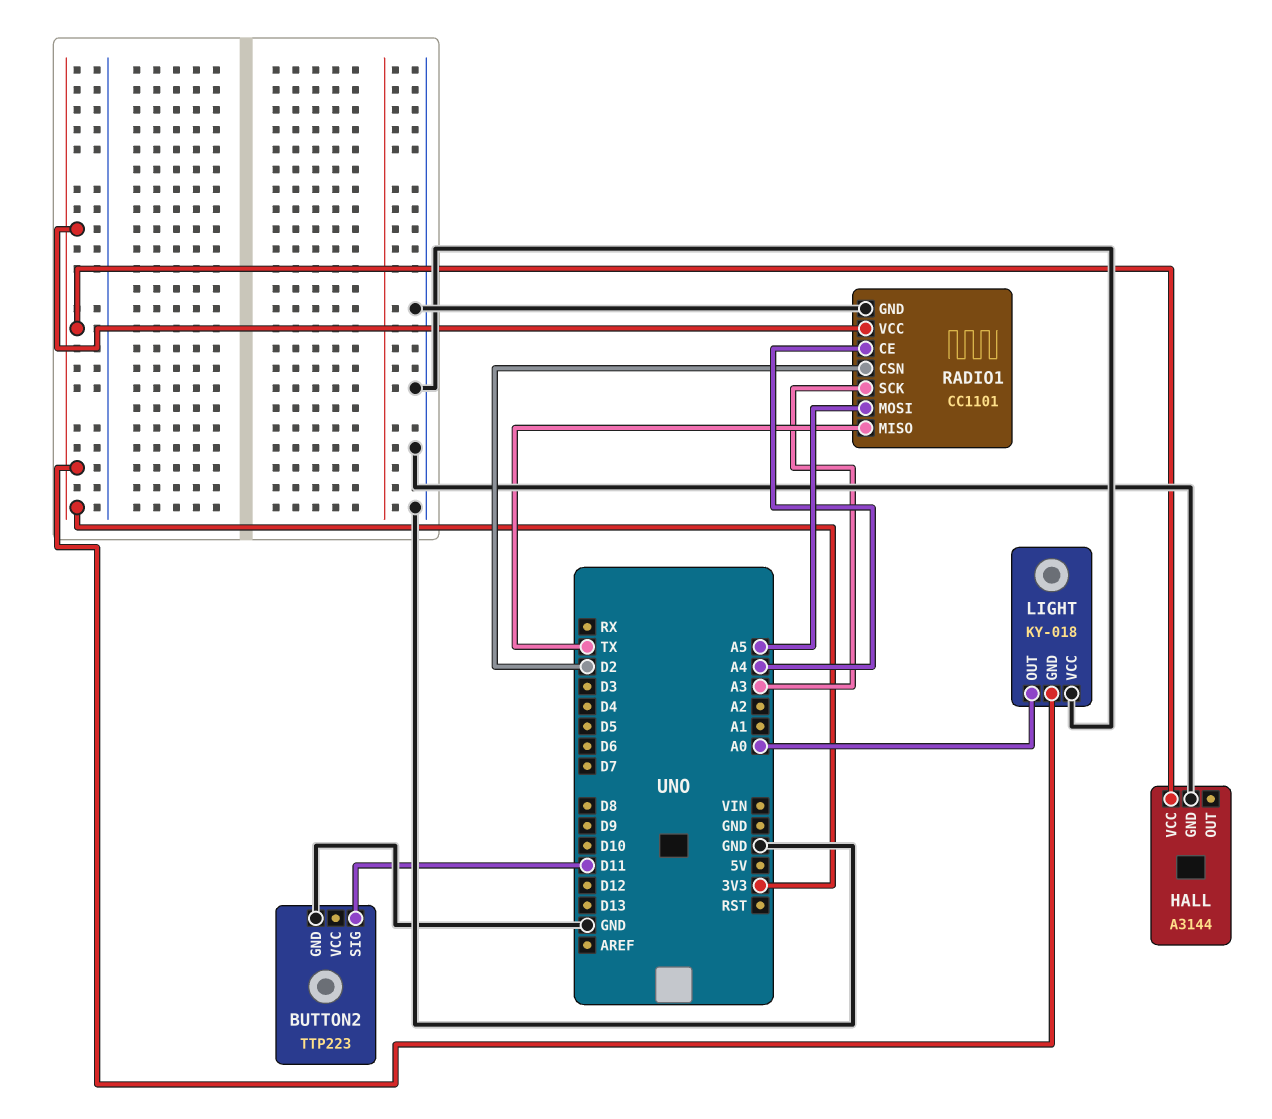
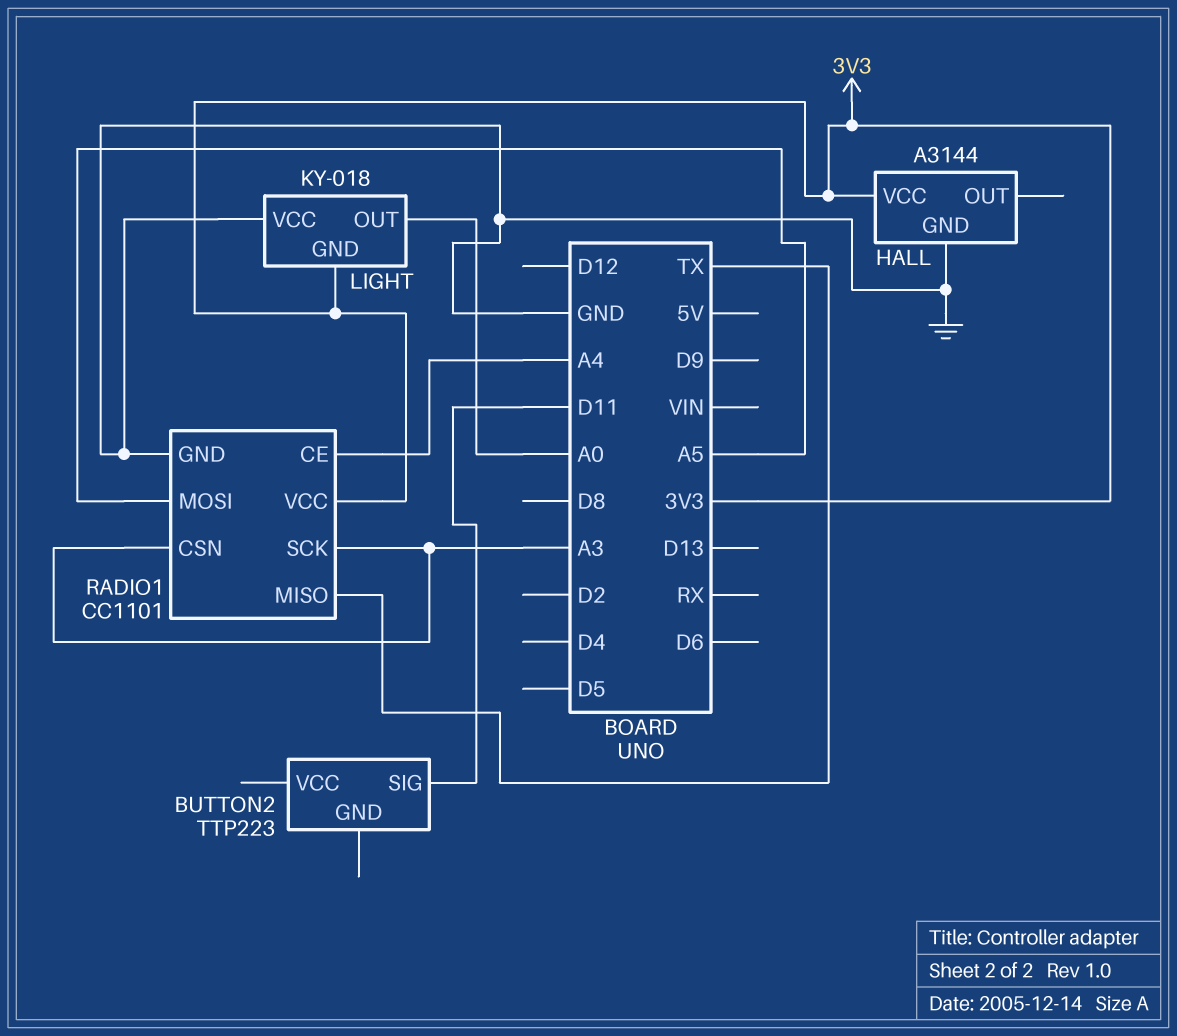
BUTTON2 pin GND: GND -> none
RADIO1 pin CSN: D2 -> A3

